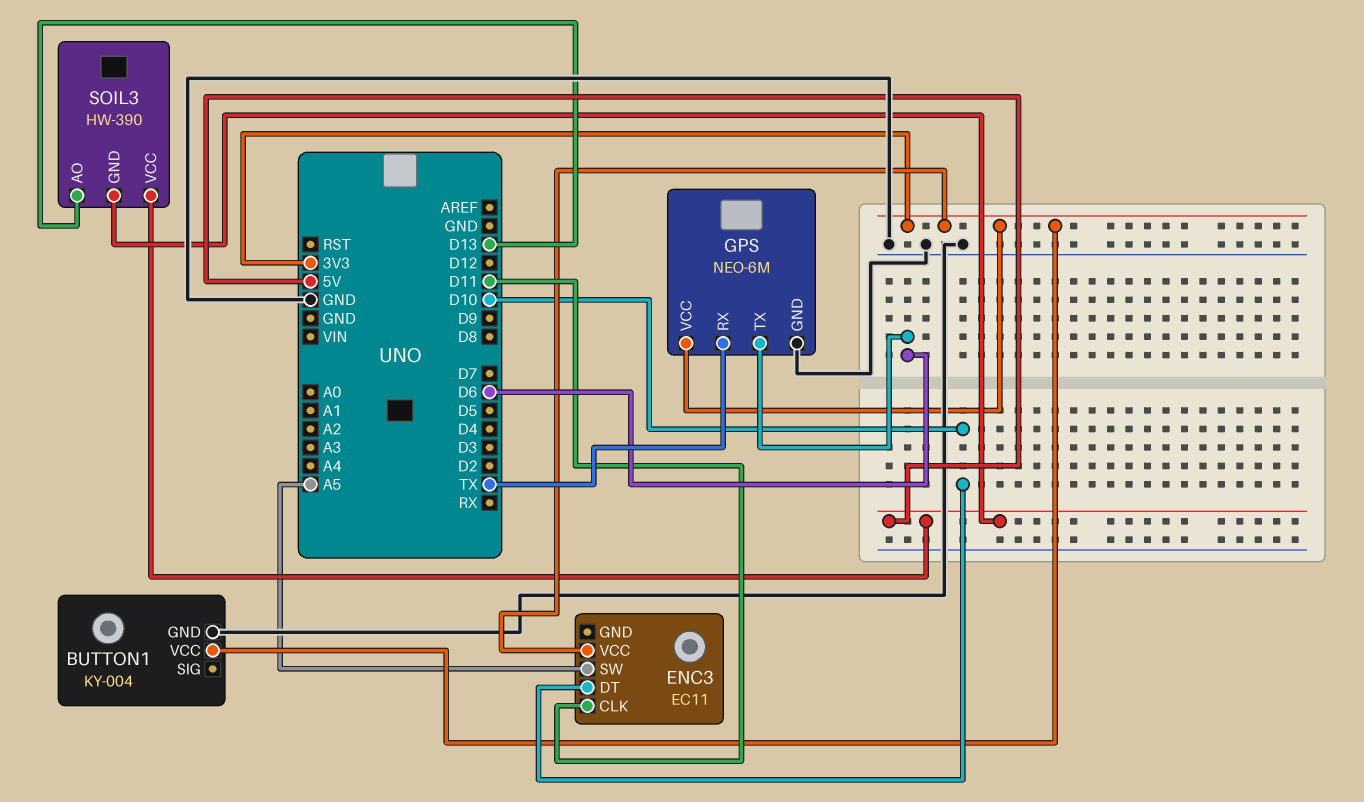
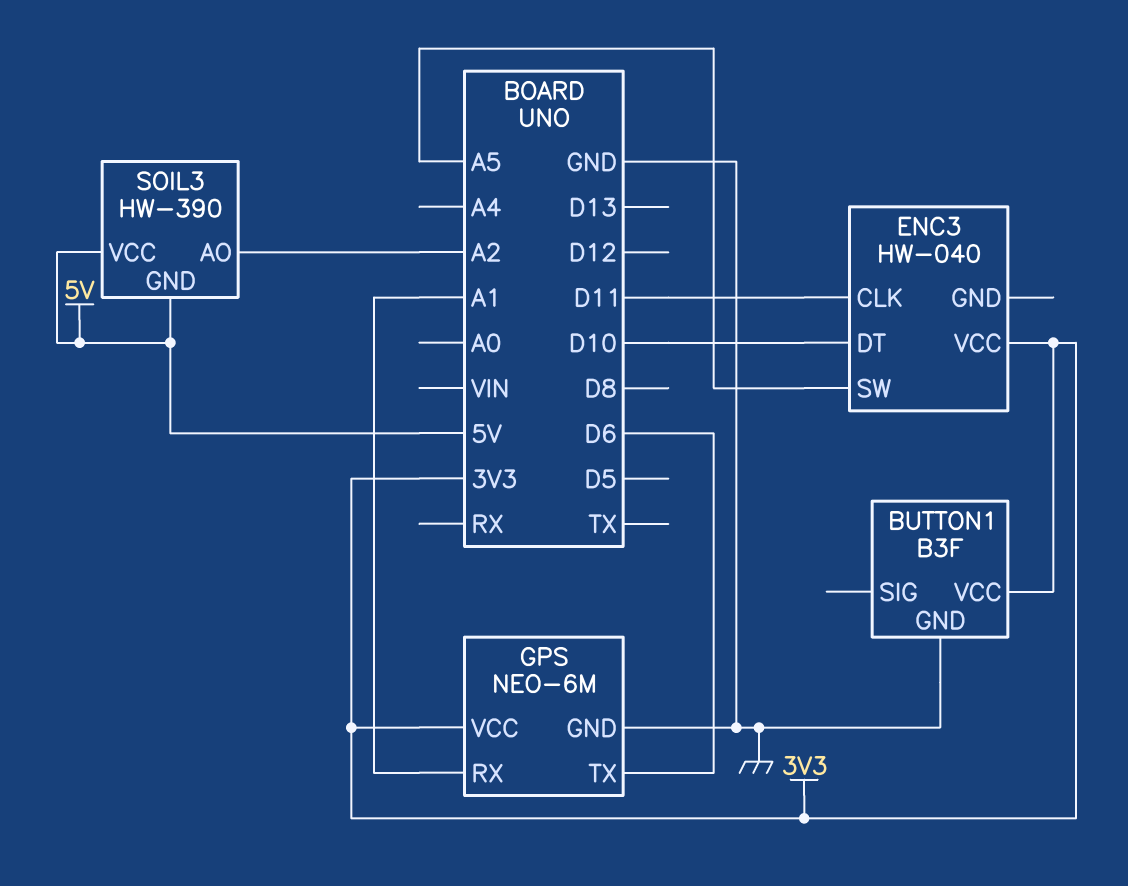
BUTTON1: KY-004 -> B3F
ENC3: EC11 -> HW-040
GPS pin RX: TX -> A1
SOIL3 pin AO: D13 -> A2

